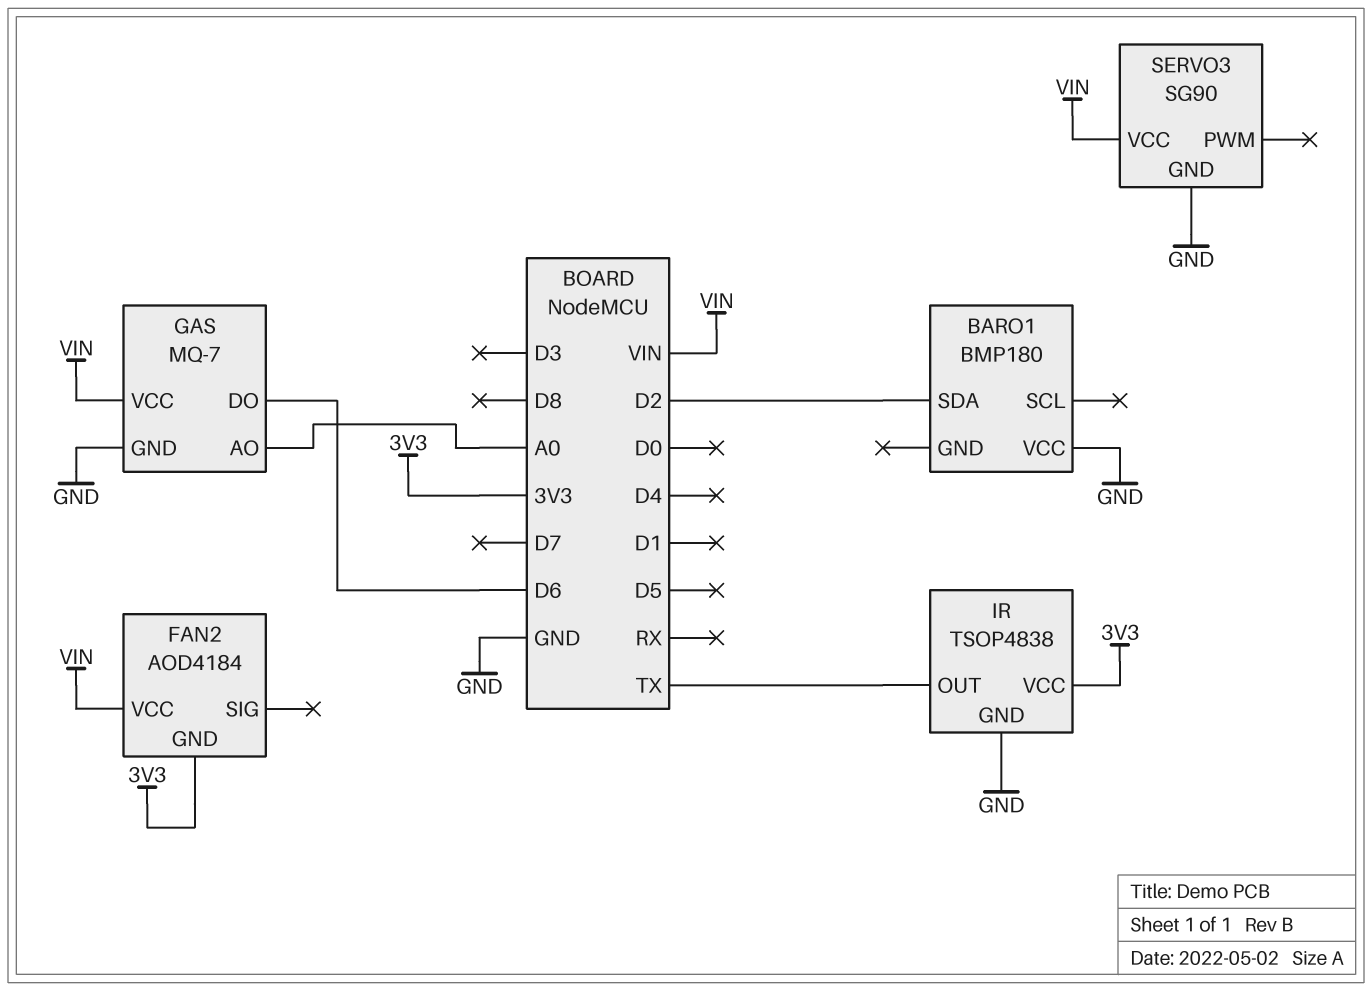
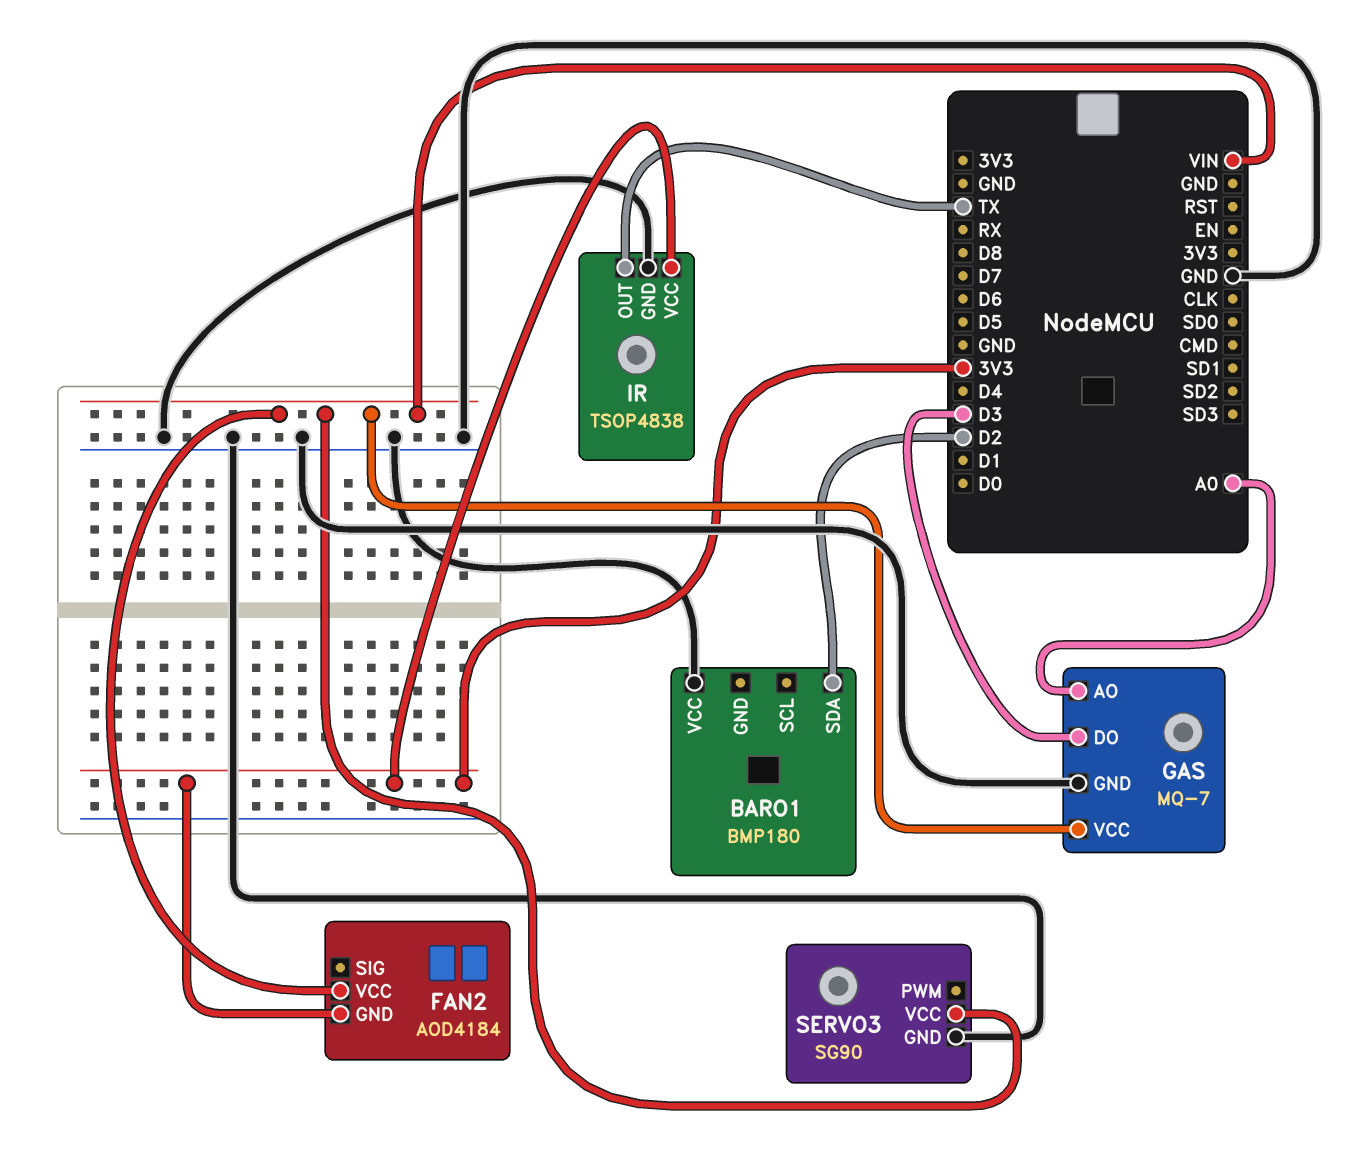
GAS pin DO: D6 -> D3

